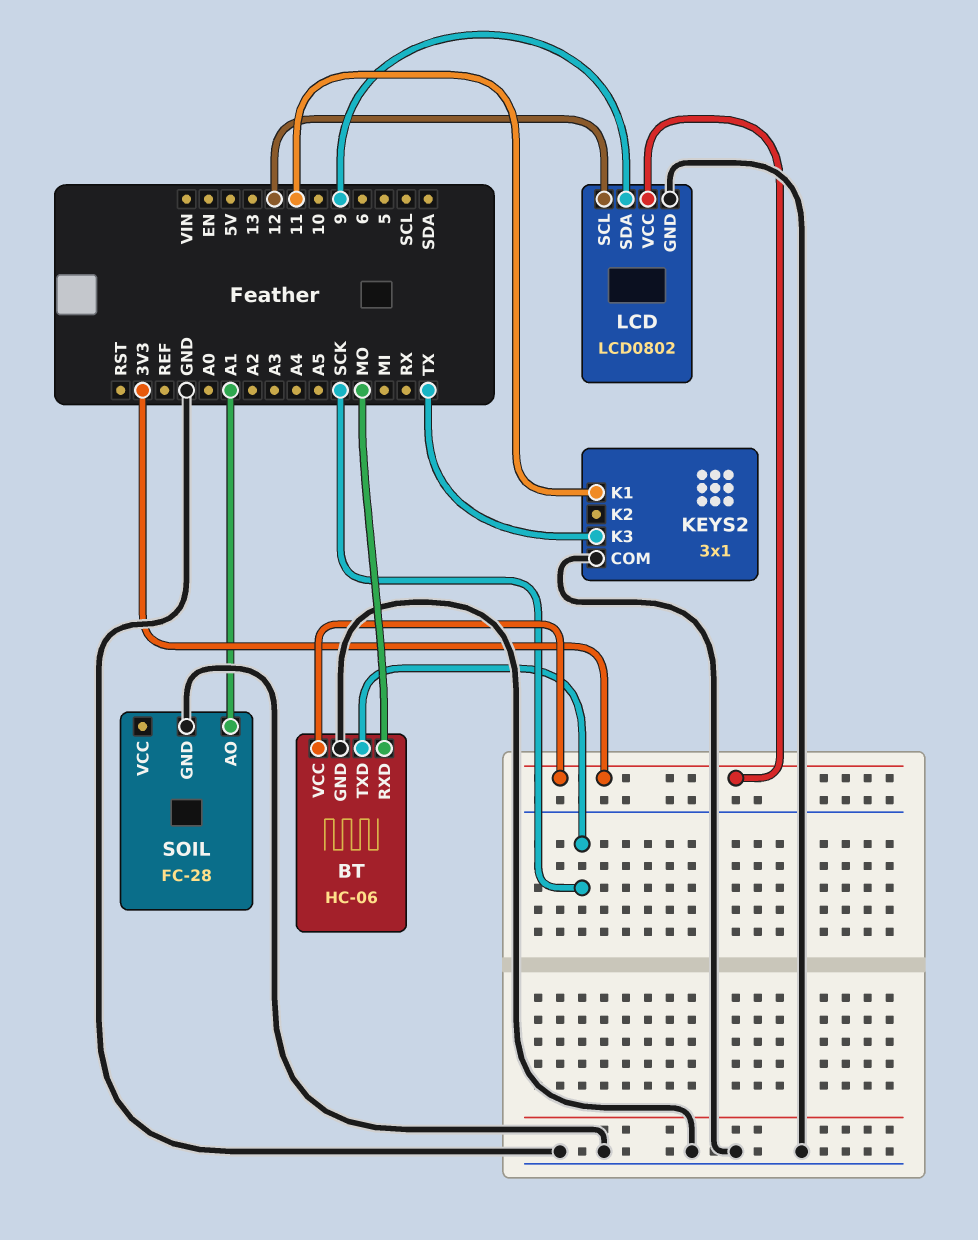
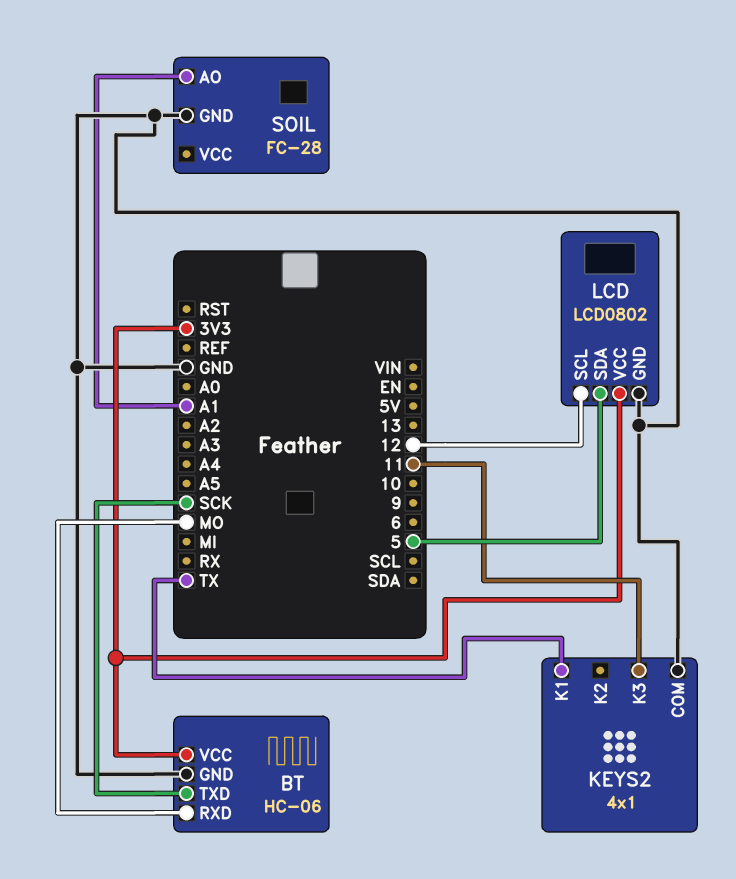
KEYS2: 3x1 -> 4x1
KEYS2 pin K1: 11 -> TX
KEYS2 pin K3: TX -> 11
LCD pin SDA: 9 -> 5

